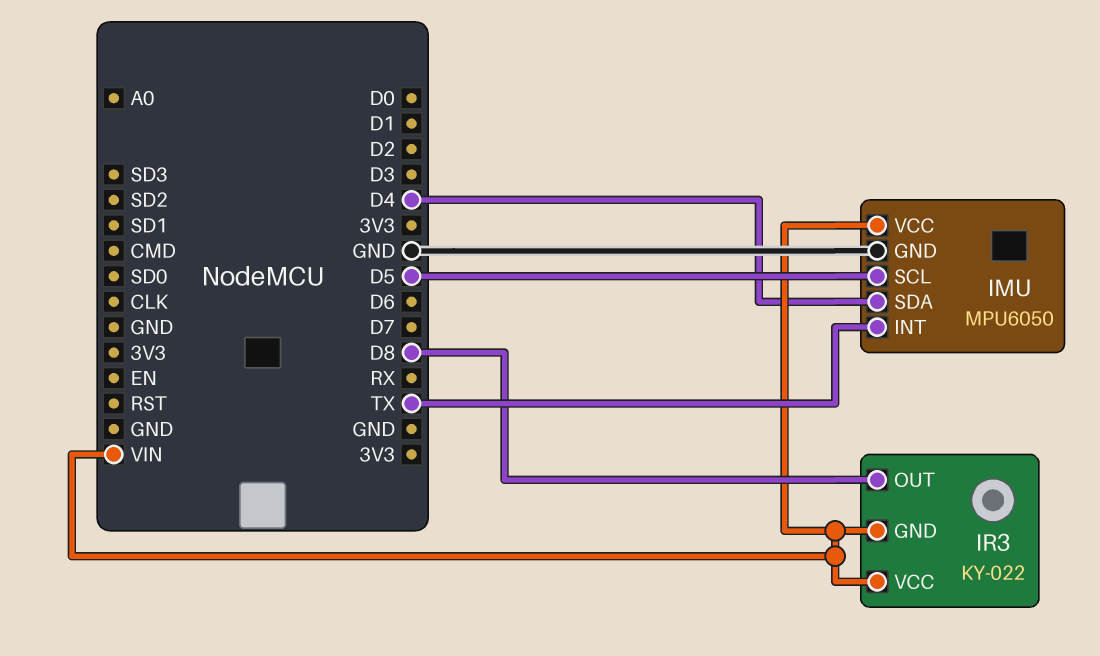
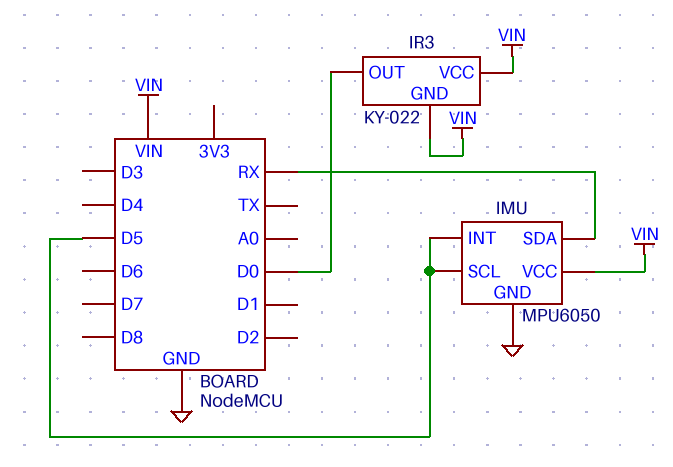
IMU pin INT: TX -> D5
IMU pin SDA: D4 -> RX
IR3 pin OUT: D8 -> D0

